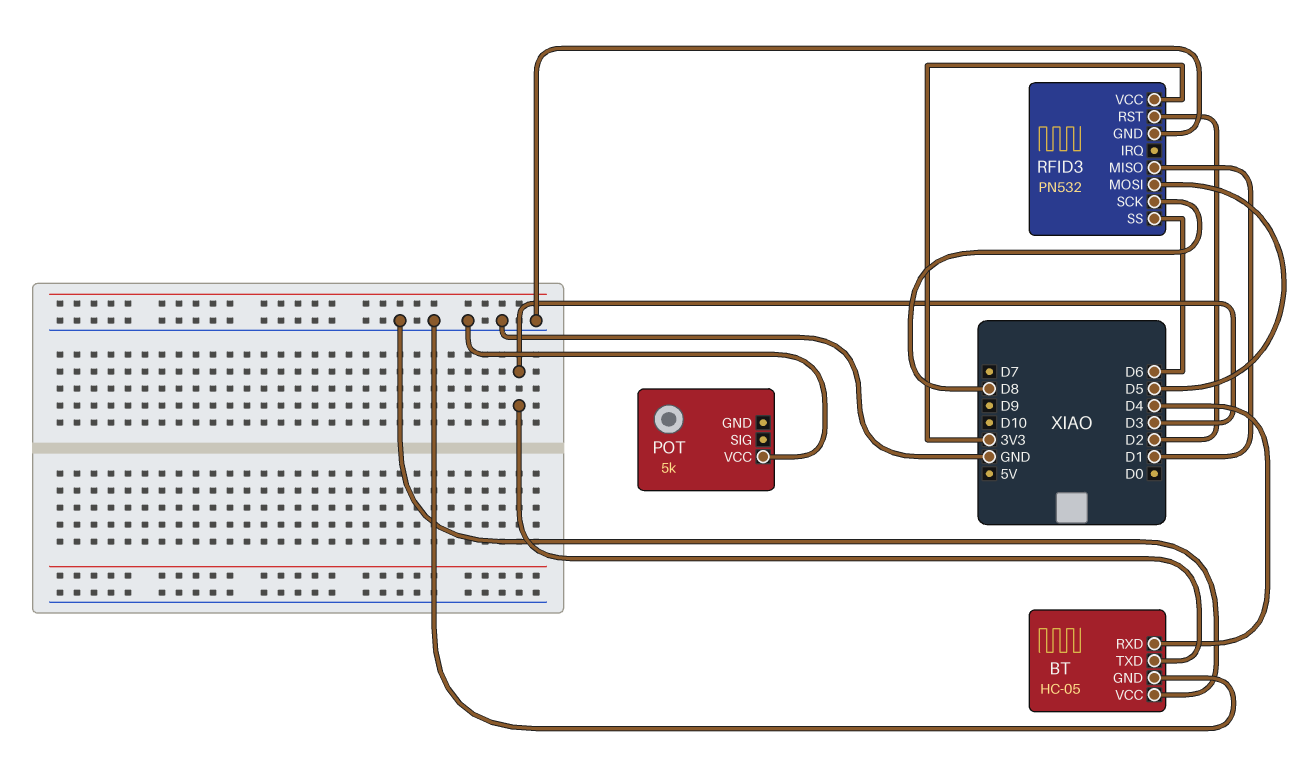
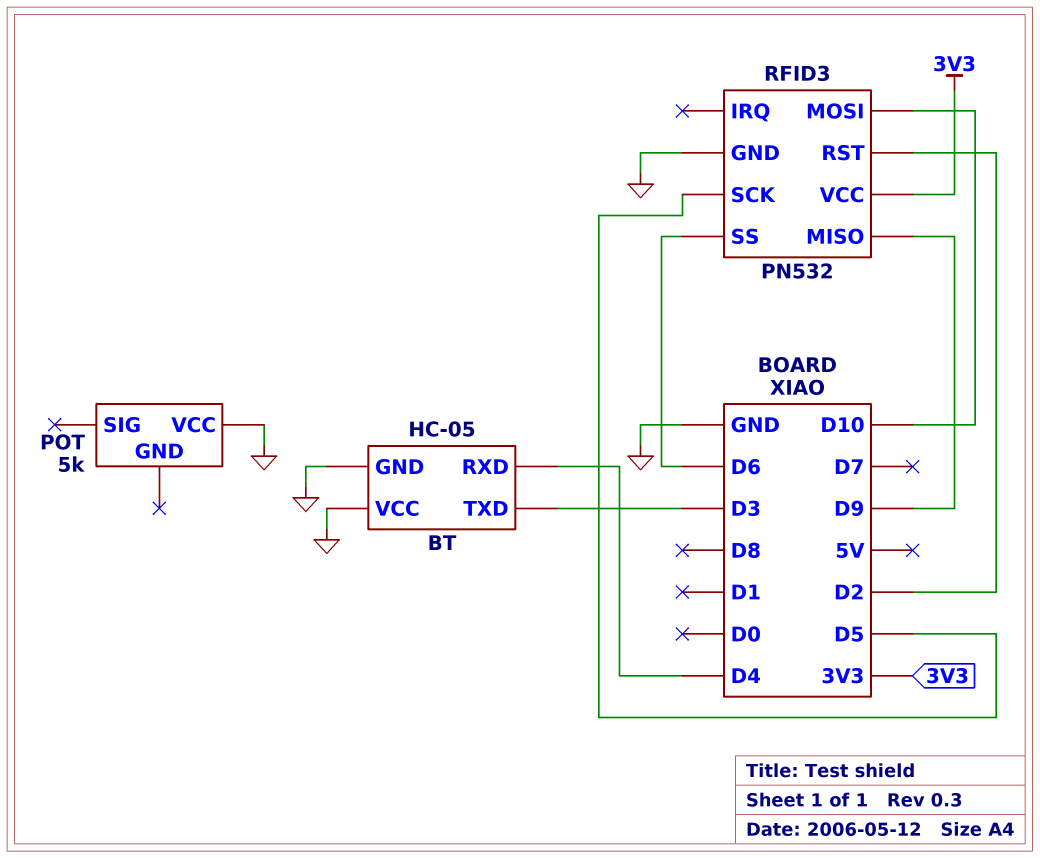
RFID3 pin MISO: D1 -> D9
RFID3 pin MOSI: D5 -> D10
RFID3 pin SCK: D8 -> D5

